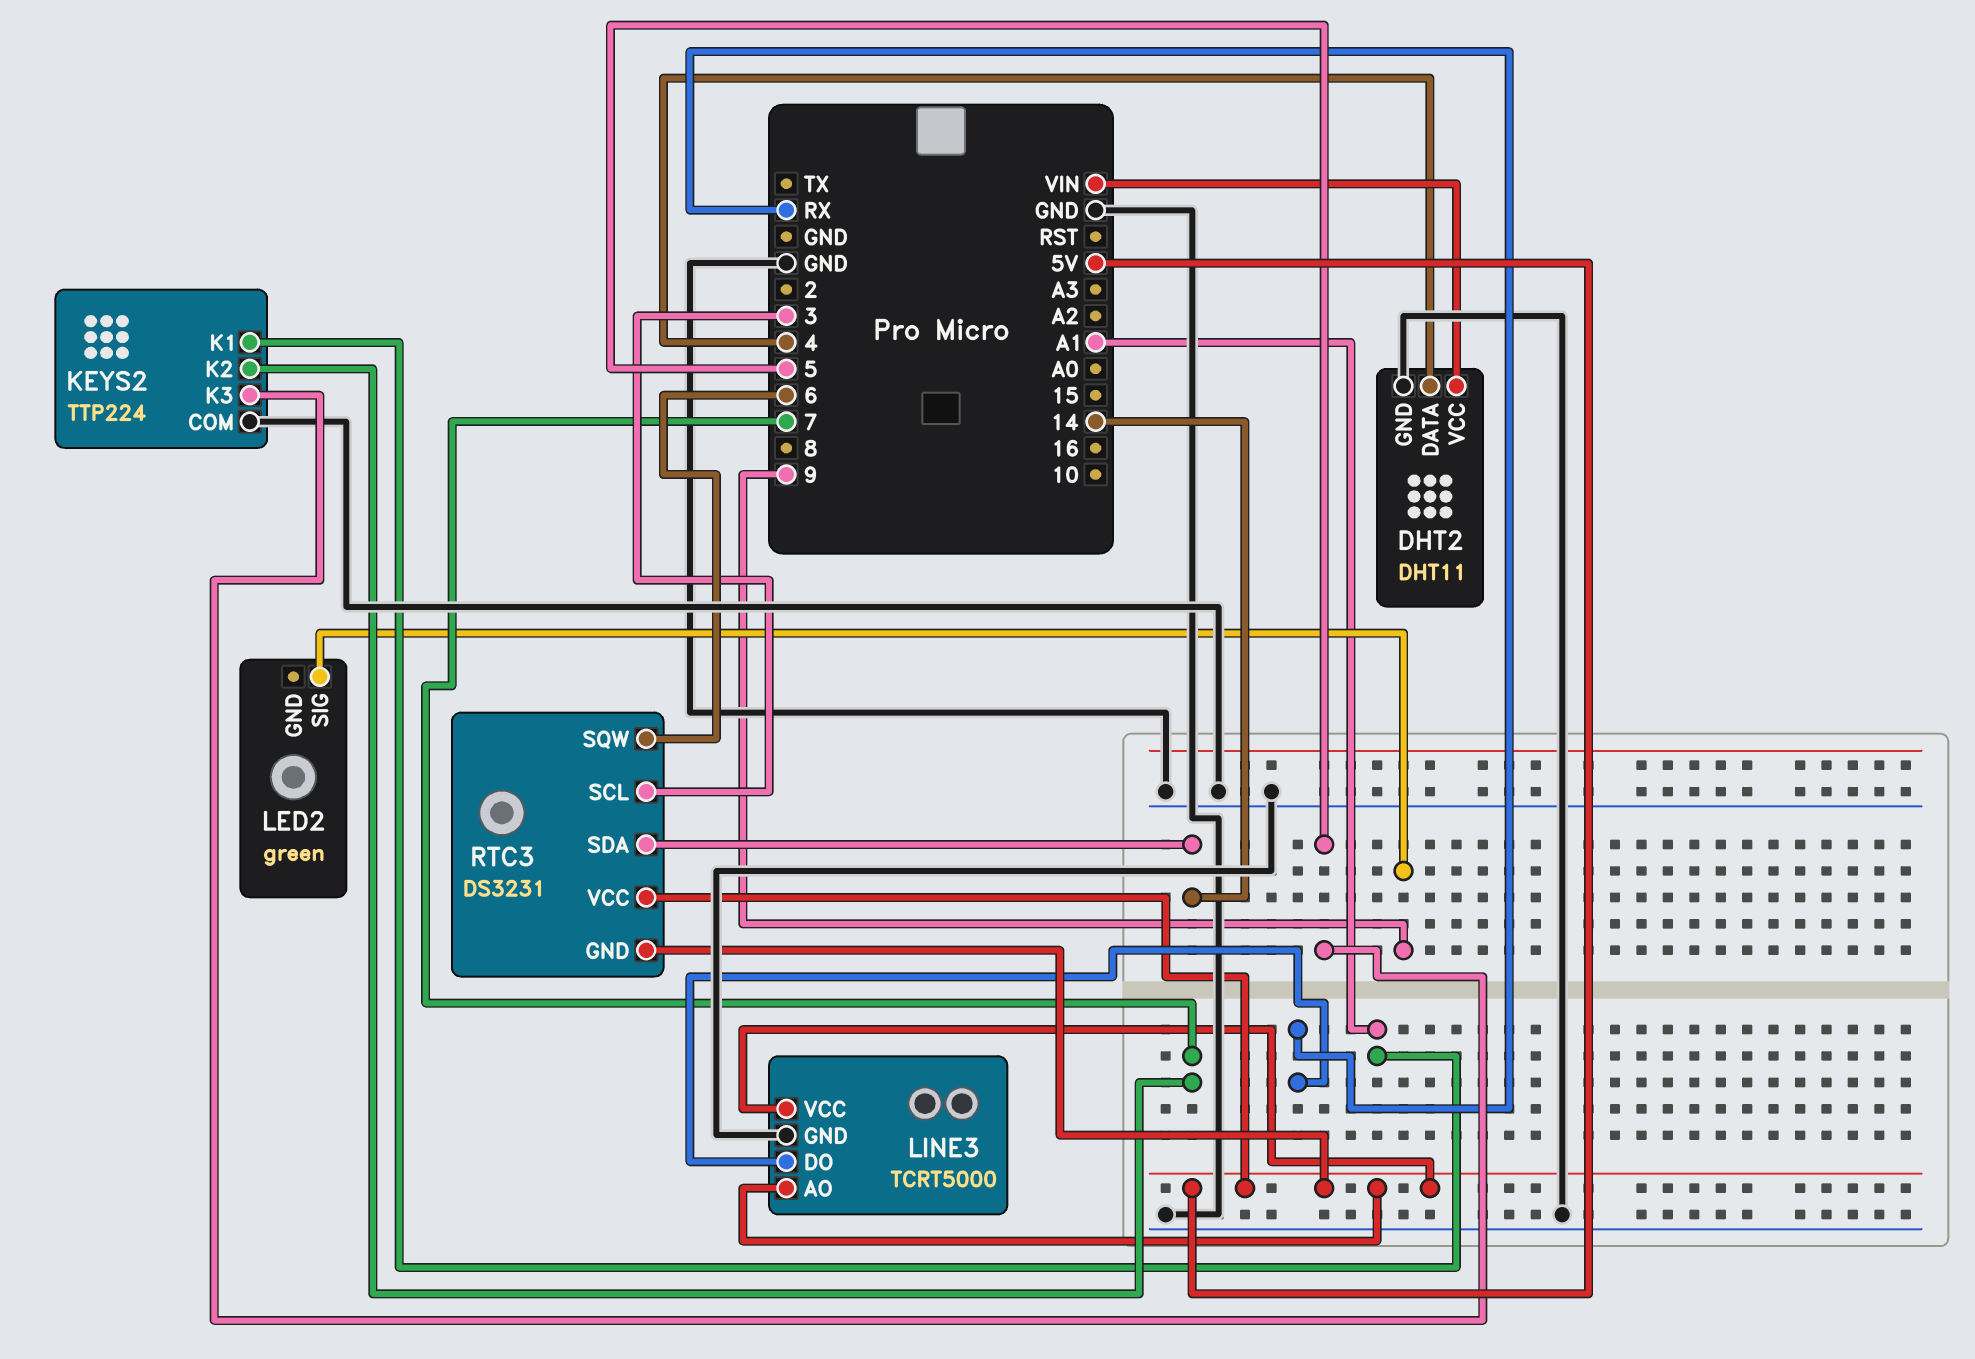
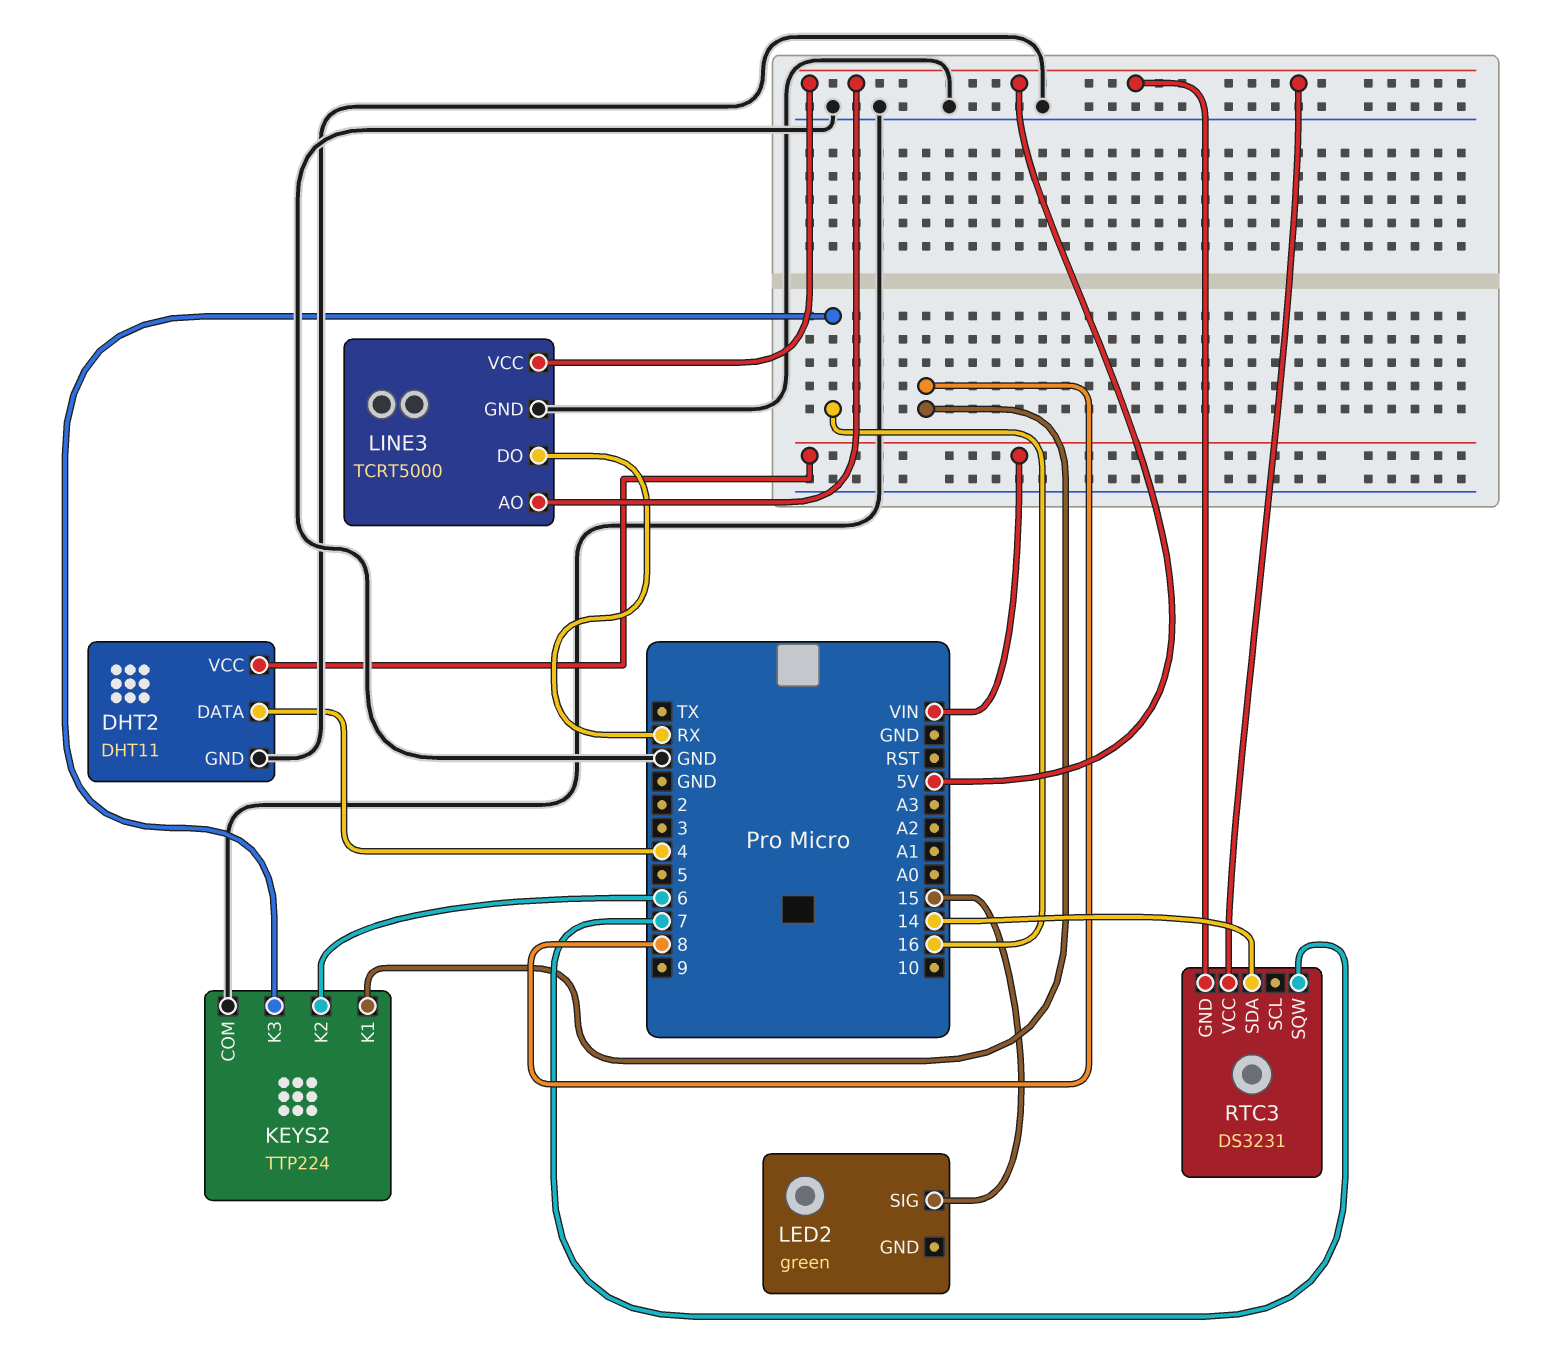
KEYS2 pin K1: A1 -> 8
KEYS2 pin K2: 7 -> 6
KEYS2 pin K3: 5 -> 16
LED2 pin SIG: 9 -> 15
RTC3 pin SCL: 3 -> none
RTC3 pin SQW: 6 -> 7

